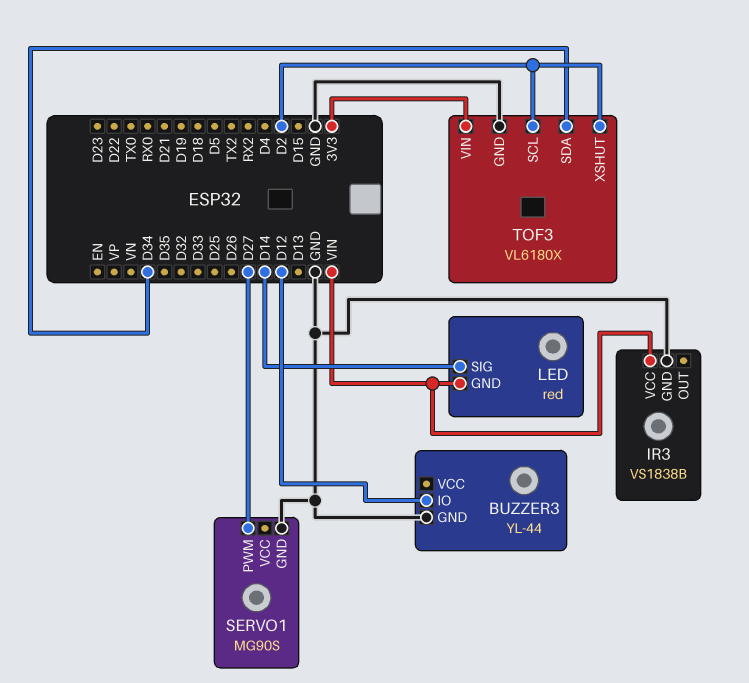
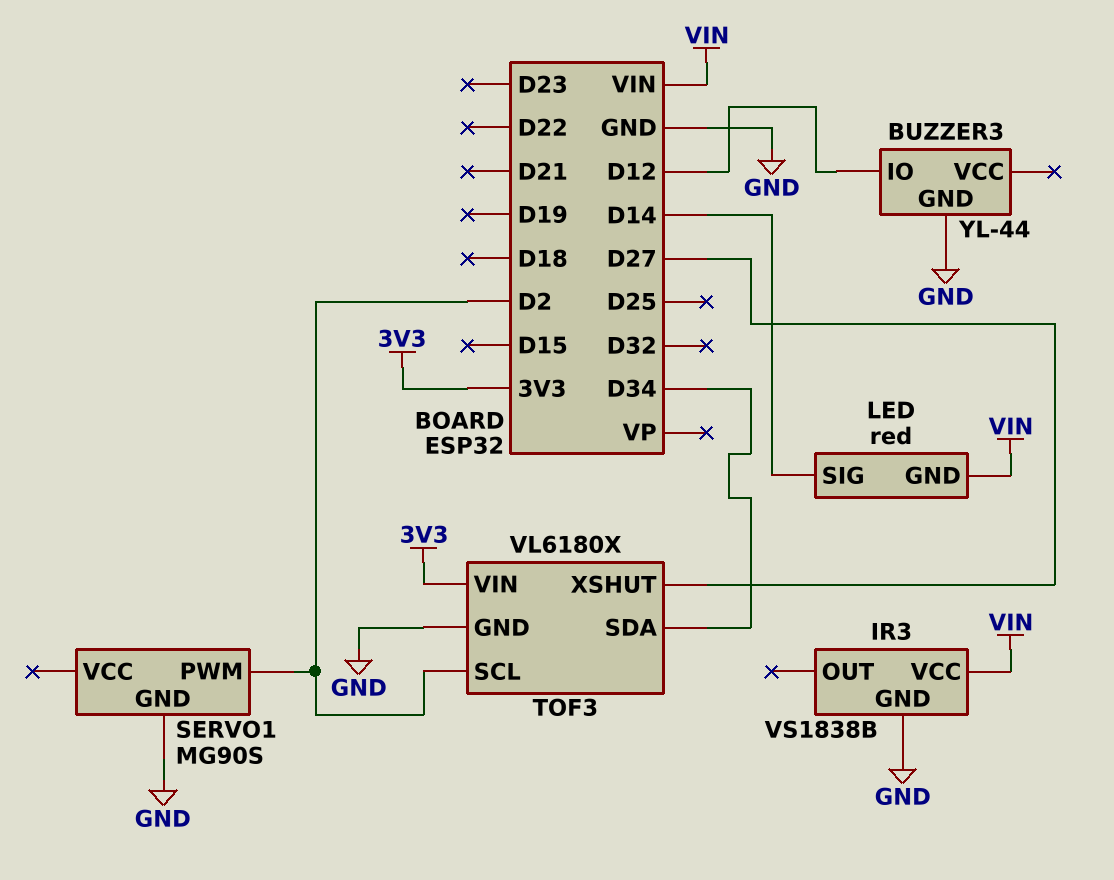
SERVO1 pin PWM: D27 -> D2
TOF3 pin XSHUT: D2 -> D27

